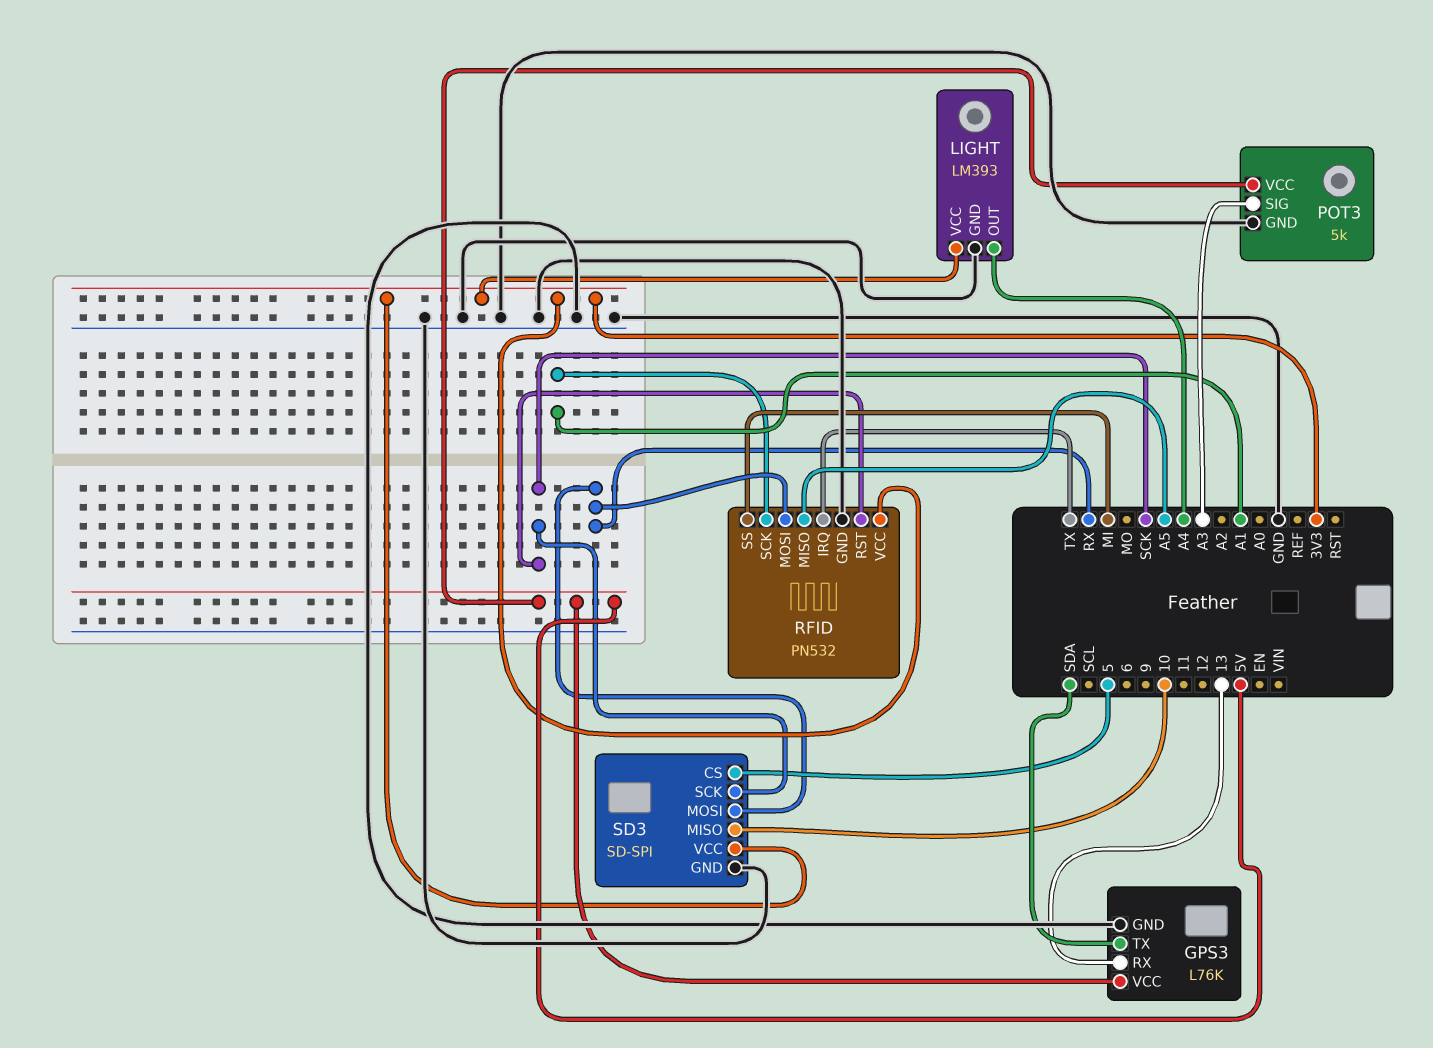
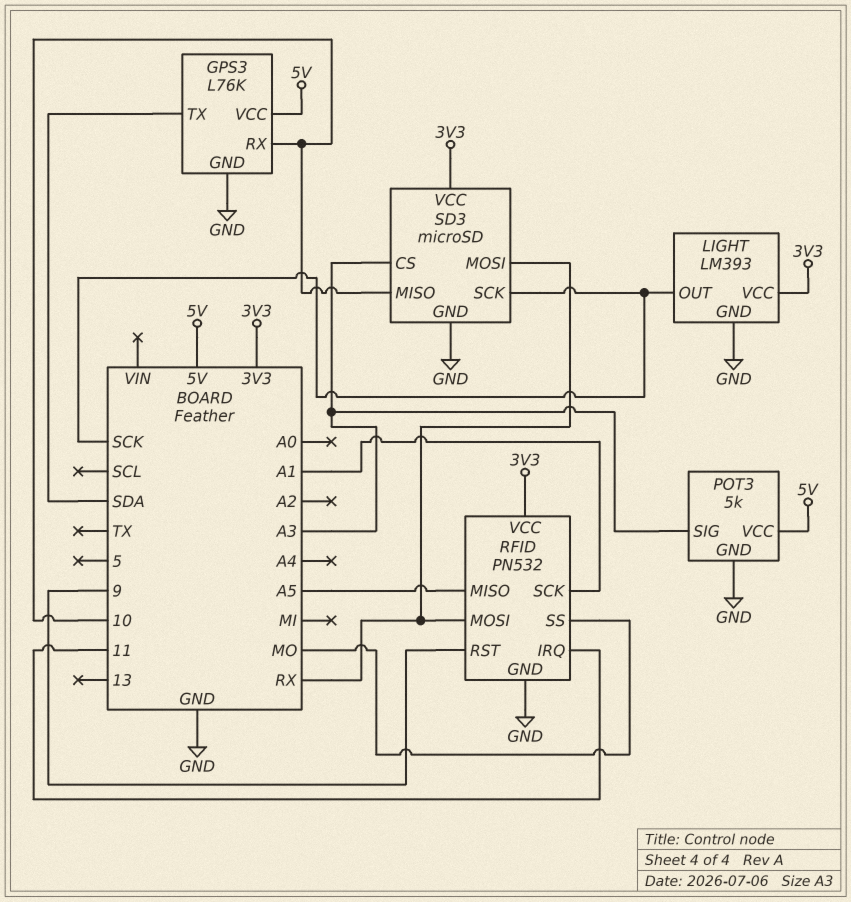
GPS3 pin RX: 13 -> 10
LIGHT pin OUT: A4 -> SCK
RFID pin IRQ: TX -> 11
RFID pin RST: SCK -> 9
RFID pin SS: MI -> MO
SD3: SD-SPI -> microSD
SD3 pin CS: 5 -> A3

